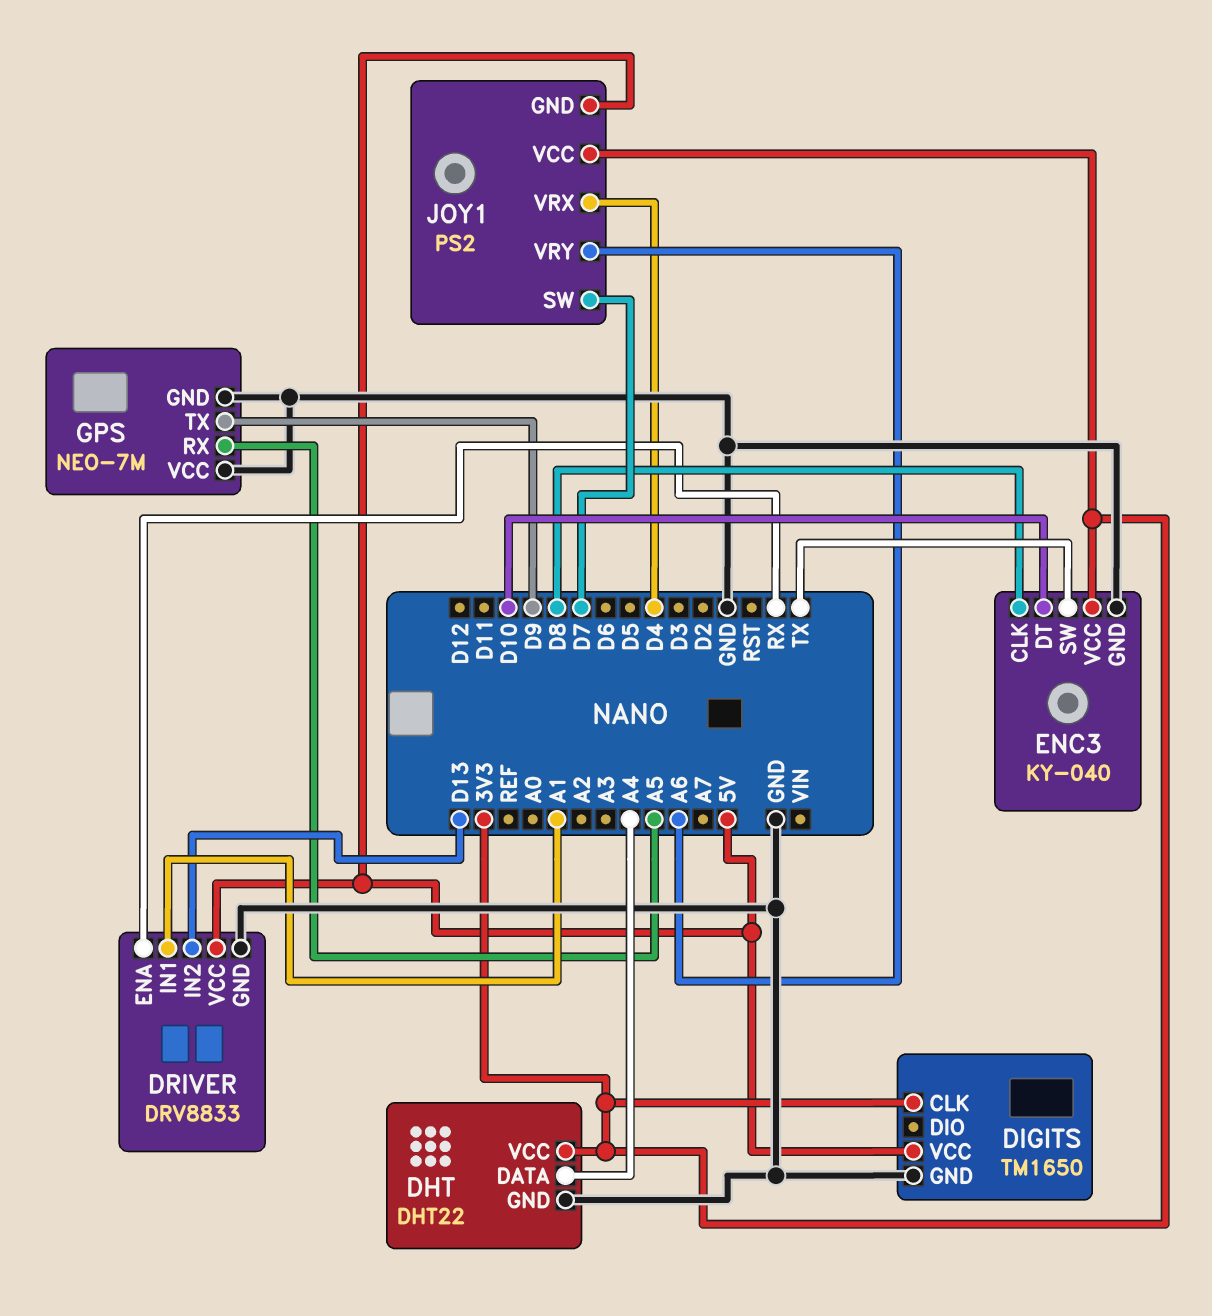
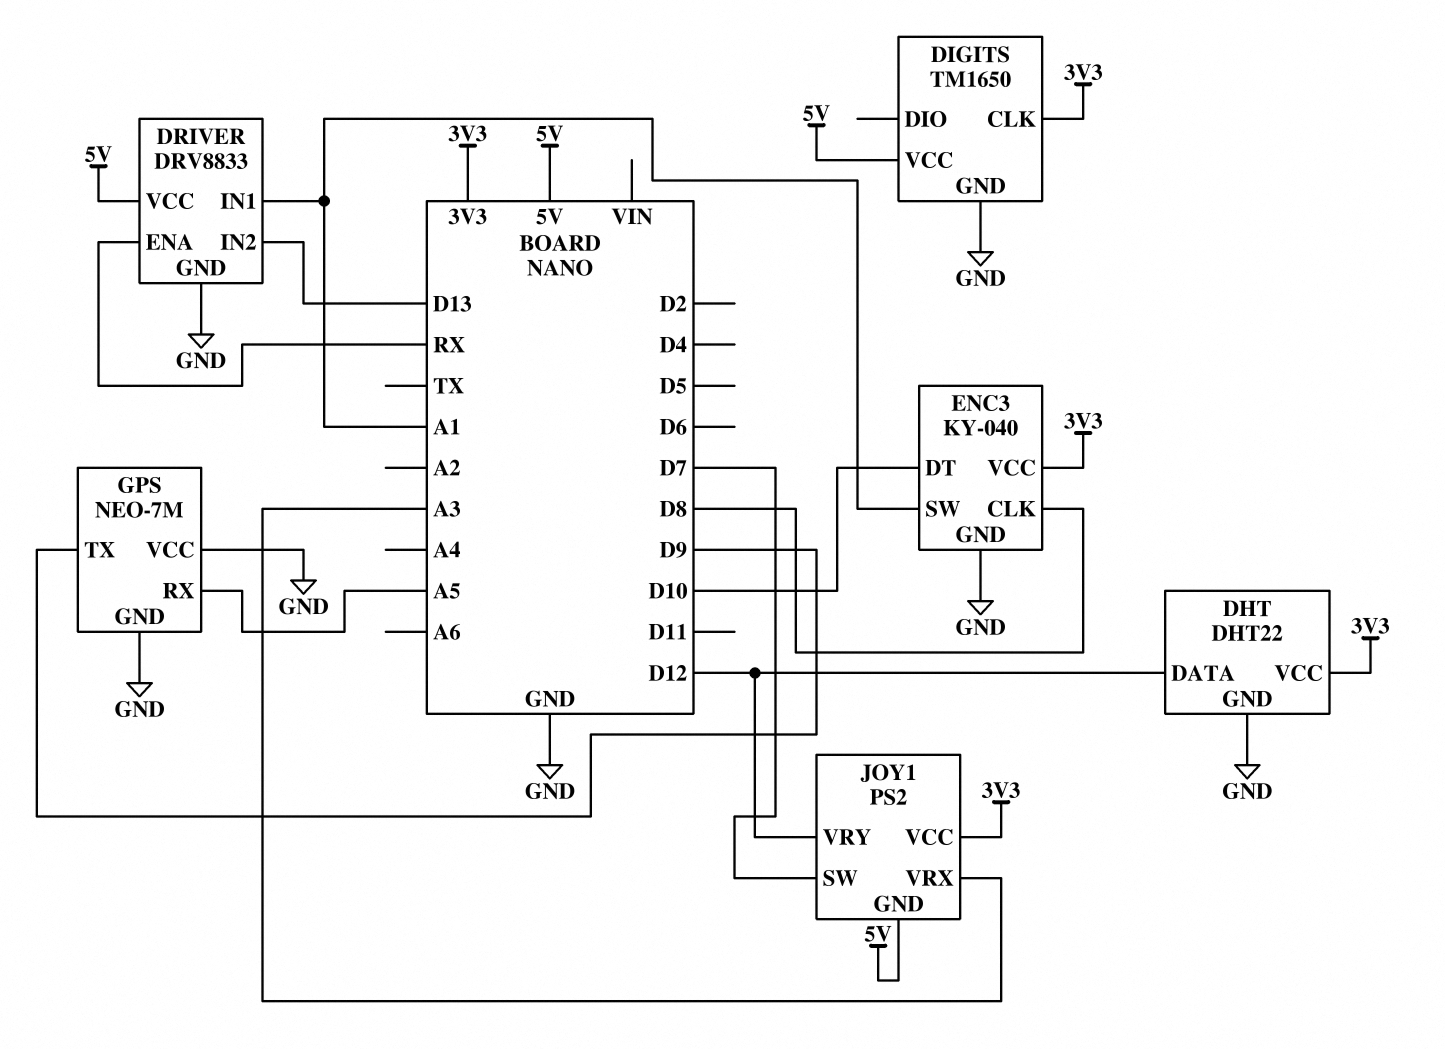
DHT pin DATA: A4 -> D12
ENC3 pin SW: TX -> A1
JOY1 pin VRX: D4 -> A3
JOY1 pin VRY: A6 -> D12

